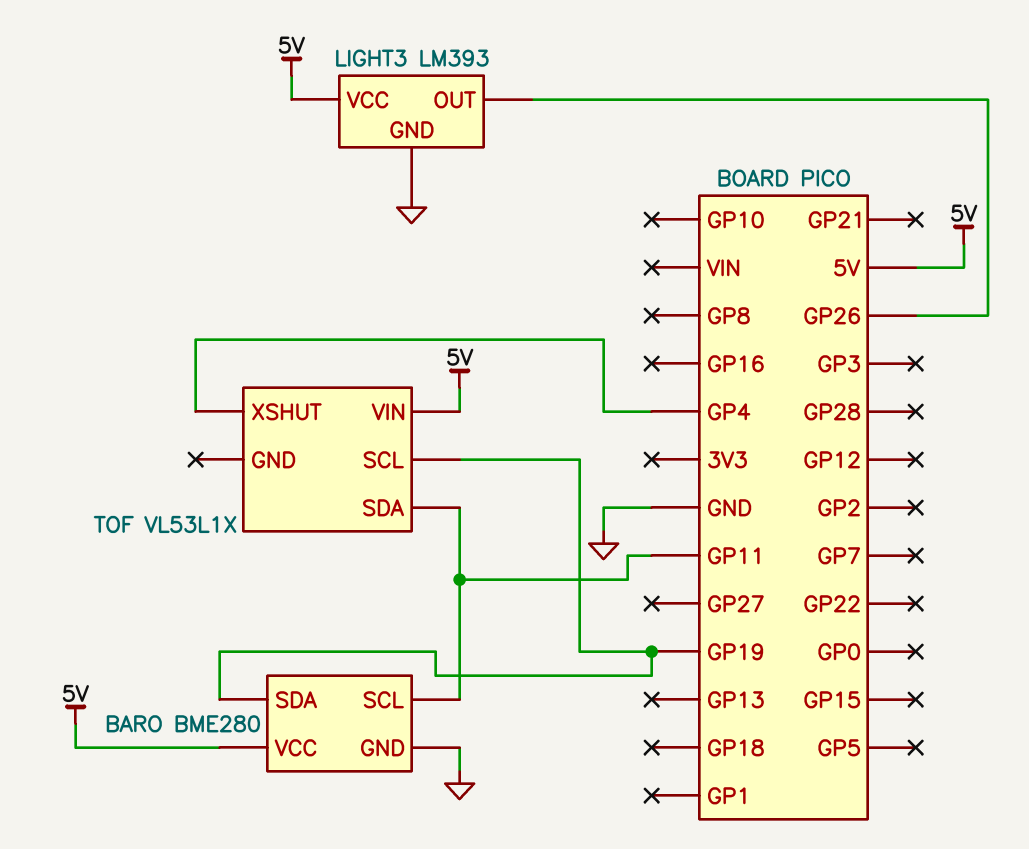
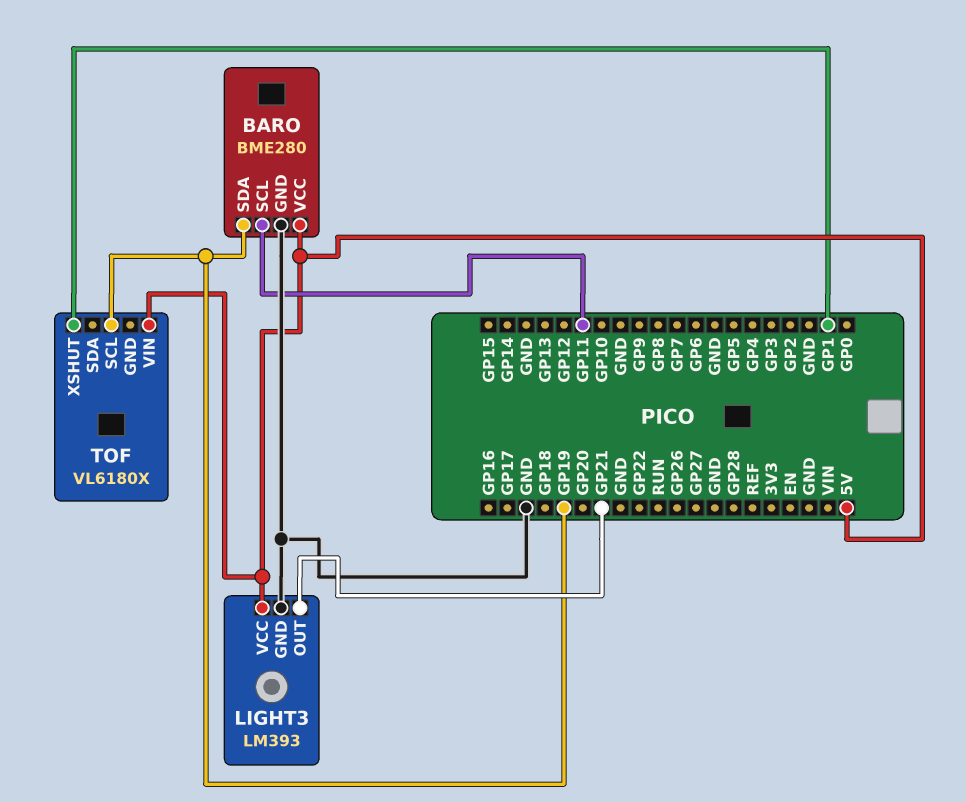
LIGHT3 pin OUT: GP26 -> GP21
TOF: VL53L1X -> VL6180X
TOF pin SDA: GP11 -> none
TOF pin XSHUT: GP4 -> GP1

